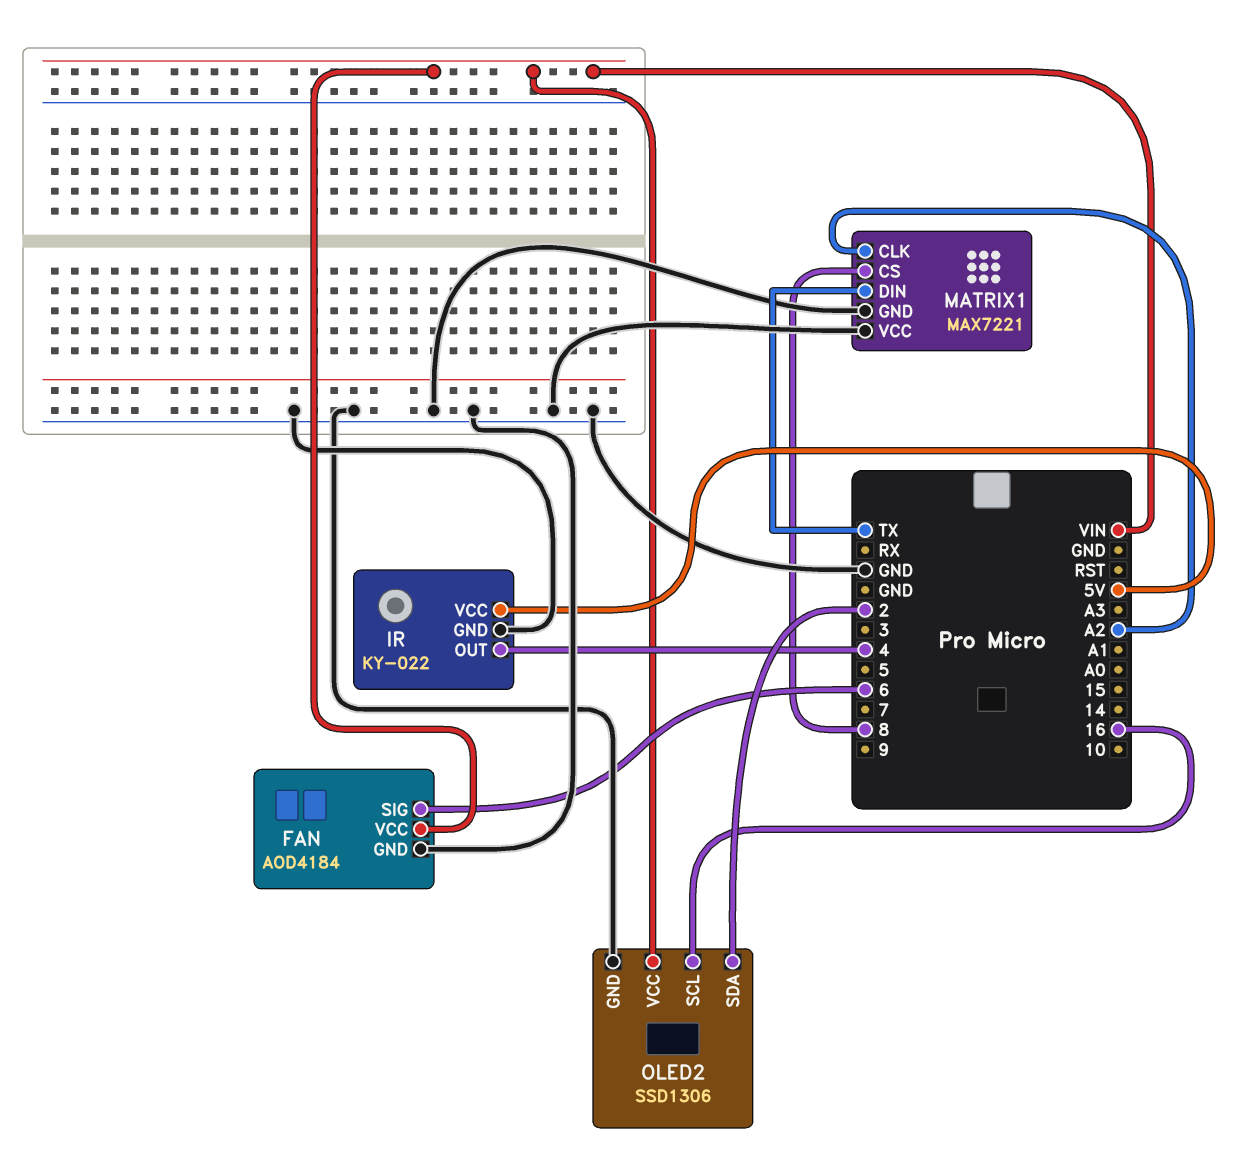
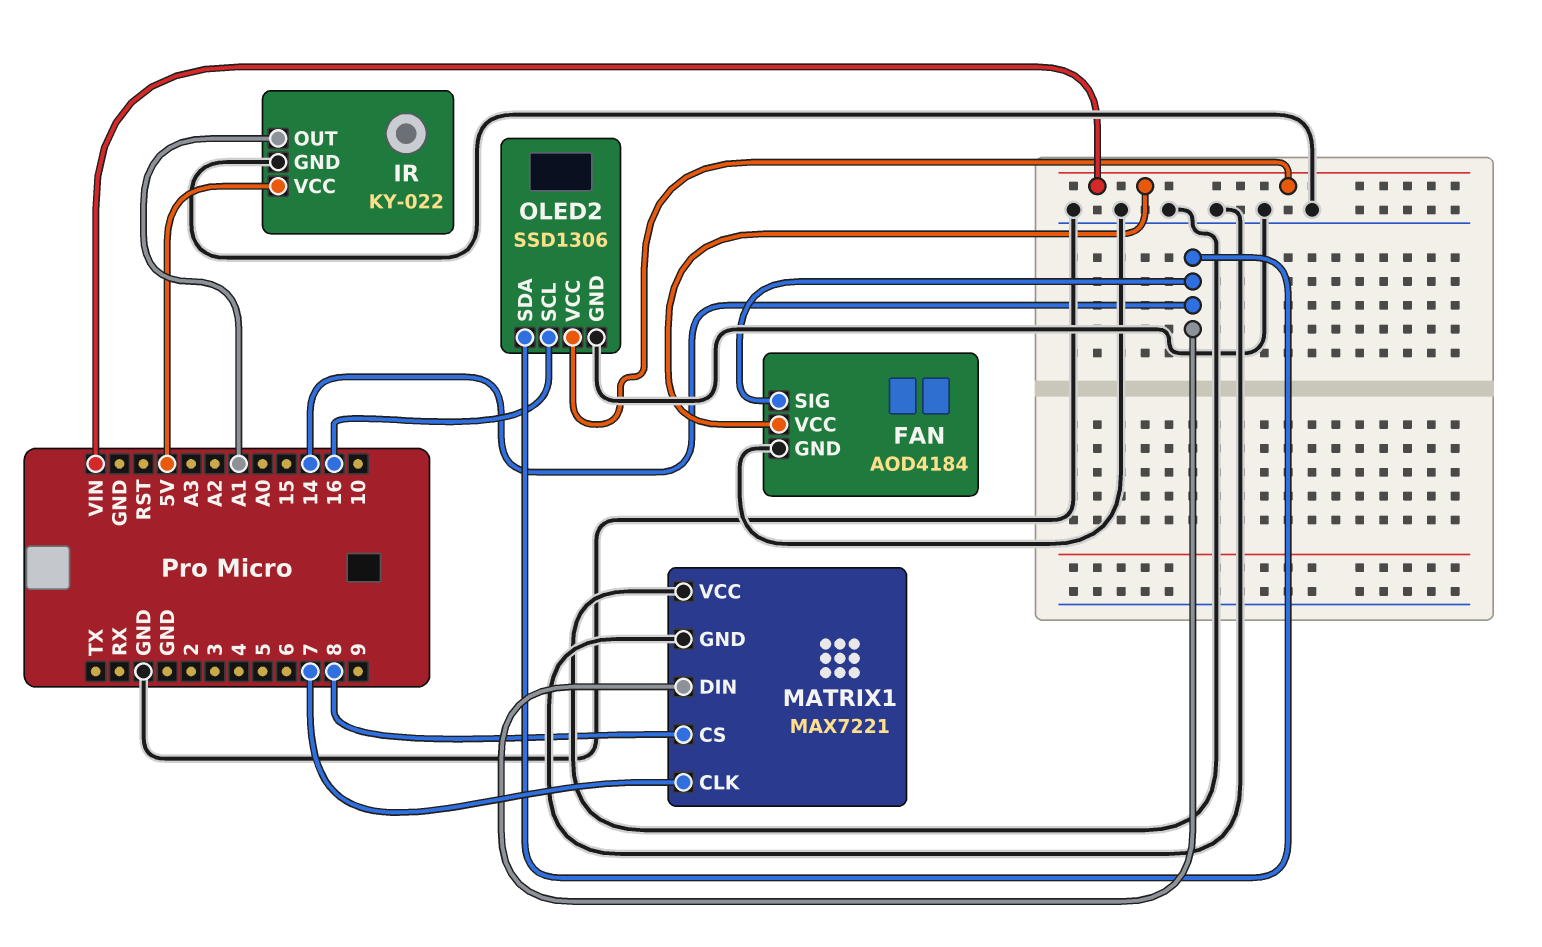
FAN pin SIG: 6 -> 14
IR pin OUT: 4 -> A1
MATRIX1 pin CLK: A2 -> 7
MATRIX1 pin DIN: TX -> 14
OLED2 pin SDA: 2 -> 14

